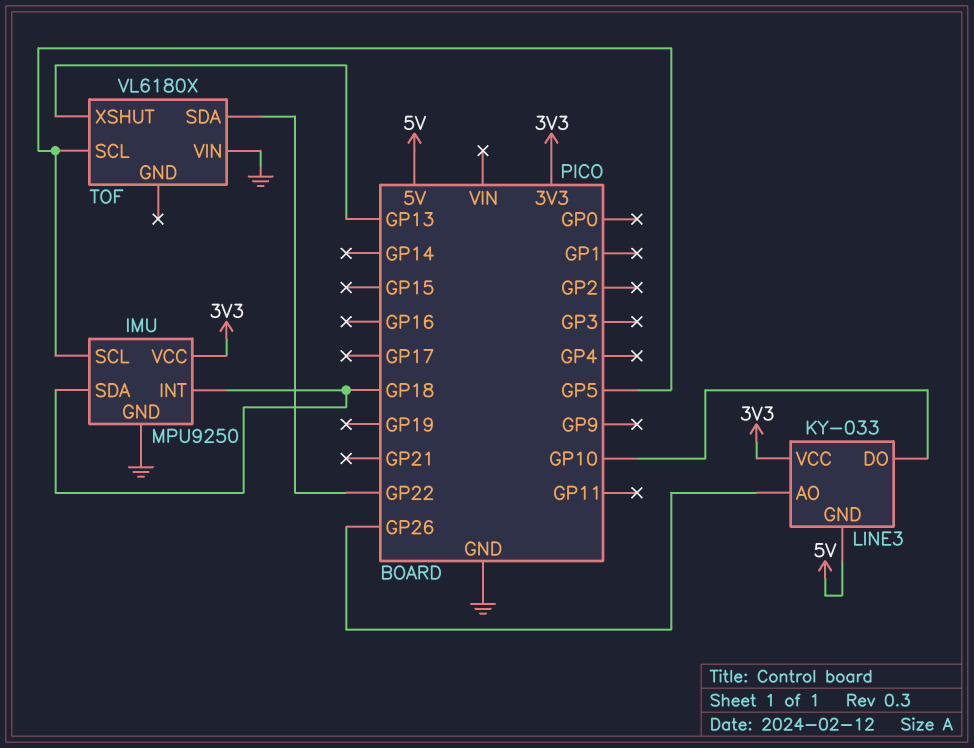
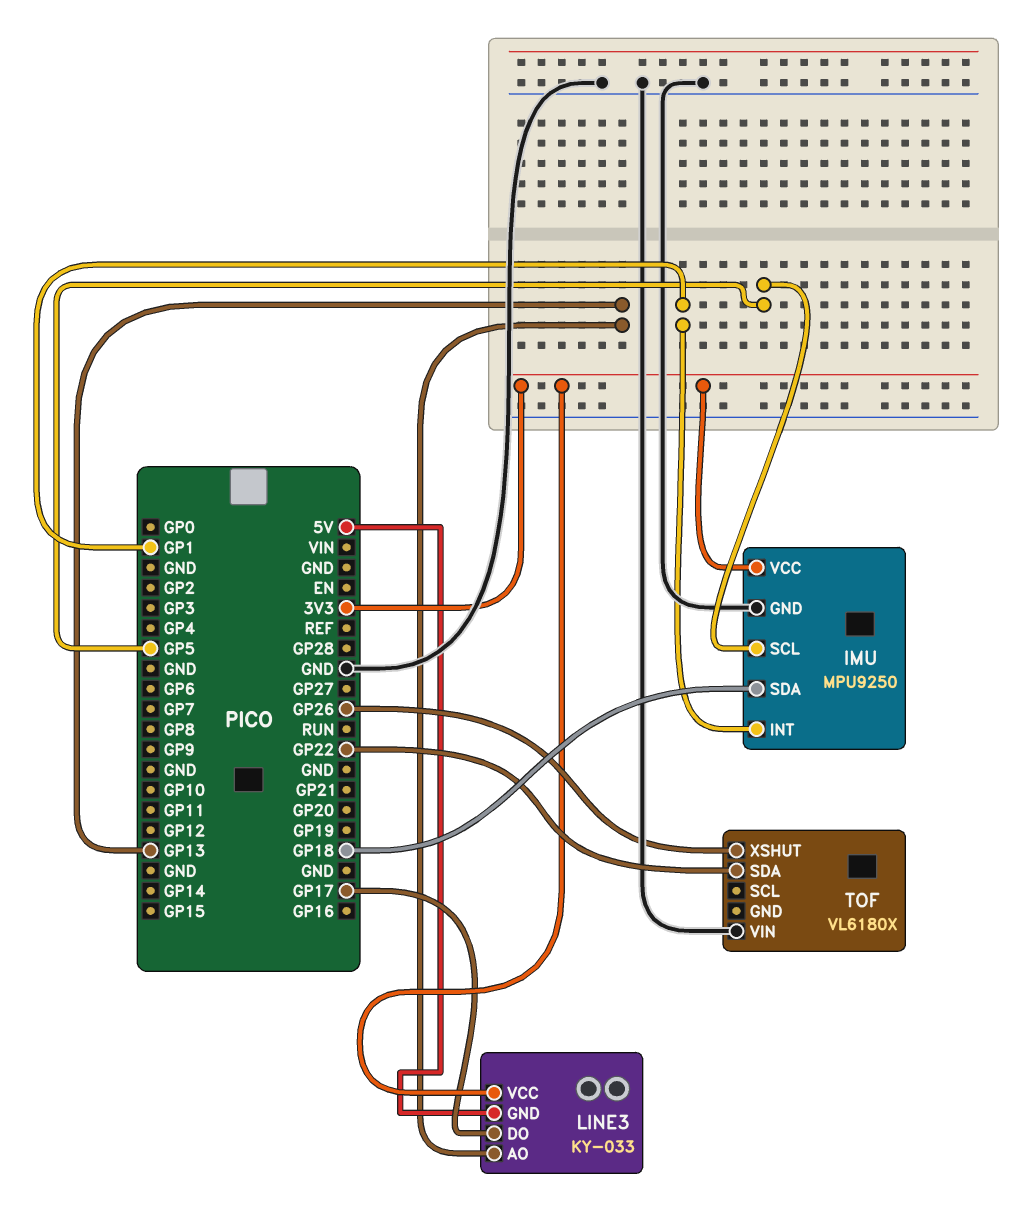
IMU pin INT: GP18 -> GP1
LINE3 pin AO: GP26 -> GP13
LINE3 pin DO: GP10 -> GP17
TOF pin SCL: GP5 -> none
TOF pin XSHUT: GP13 -> GP26

